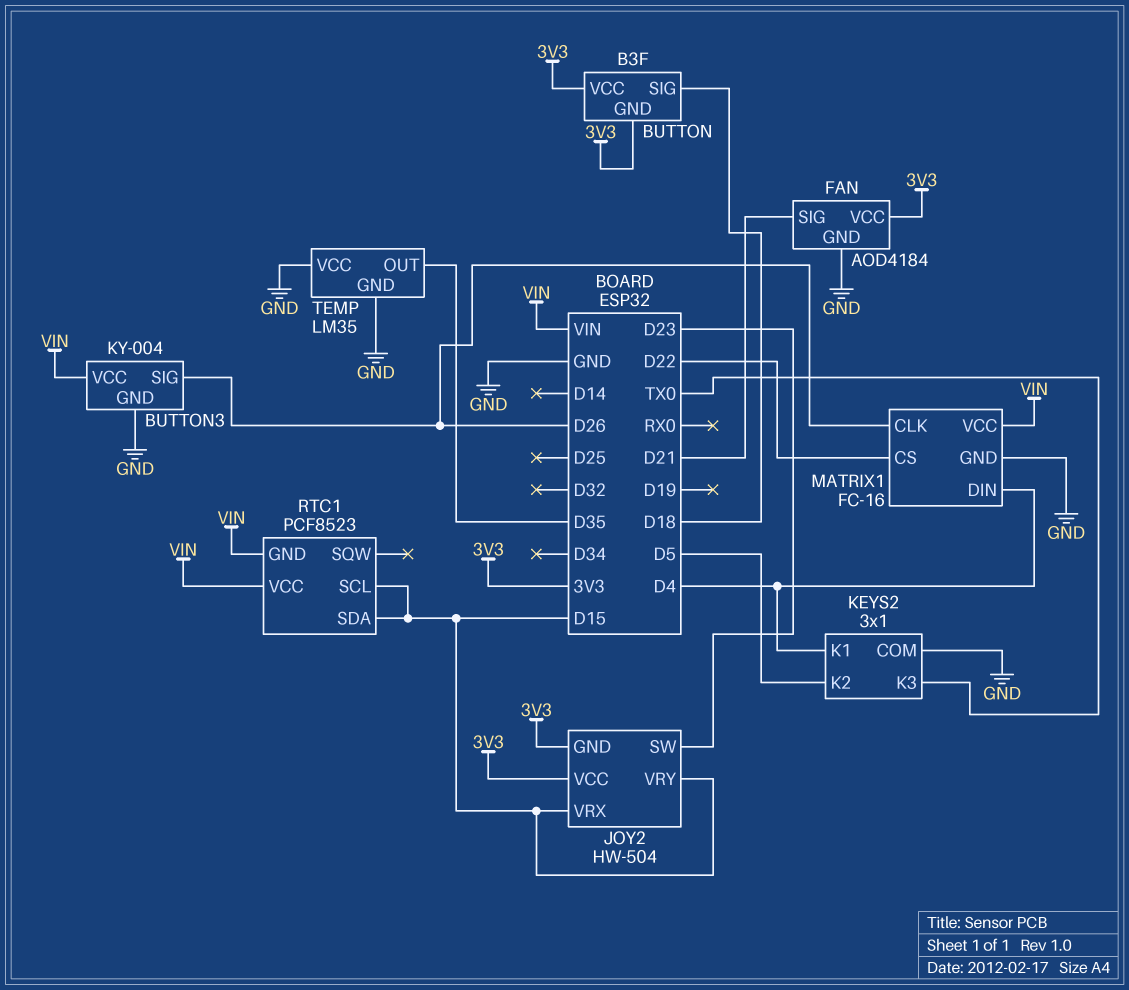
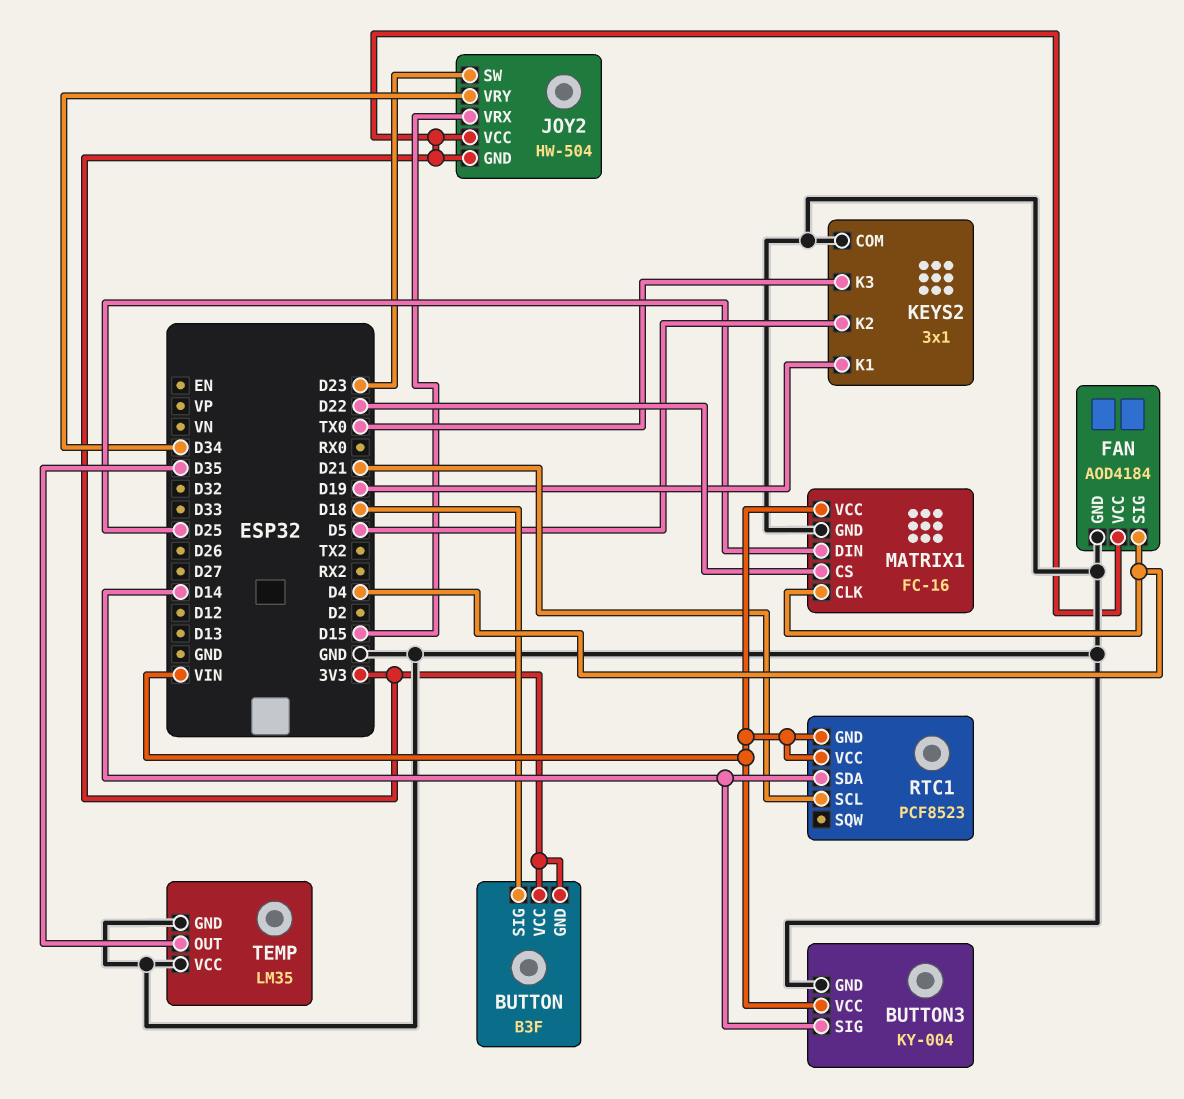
BUTTON3 pin SIG: D26 -> D14
FAN pin SIG: D21 -> D4
JOY2 pin VRY: D15 -> D34
KEYS2 pin K1: D4 -> D19
MATRIX1 pin CLK: D26 -> D4
MATRIX1 pin DIN: D4 -> D25
RTC1 pin SCL: D15 -> D21
RTC1 pin SDA: D15 -> D14

